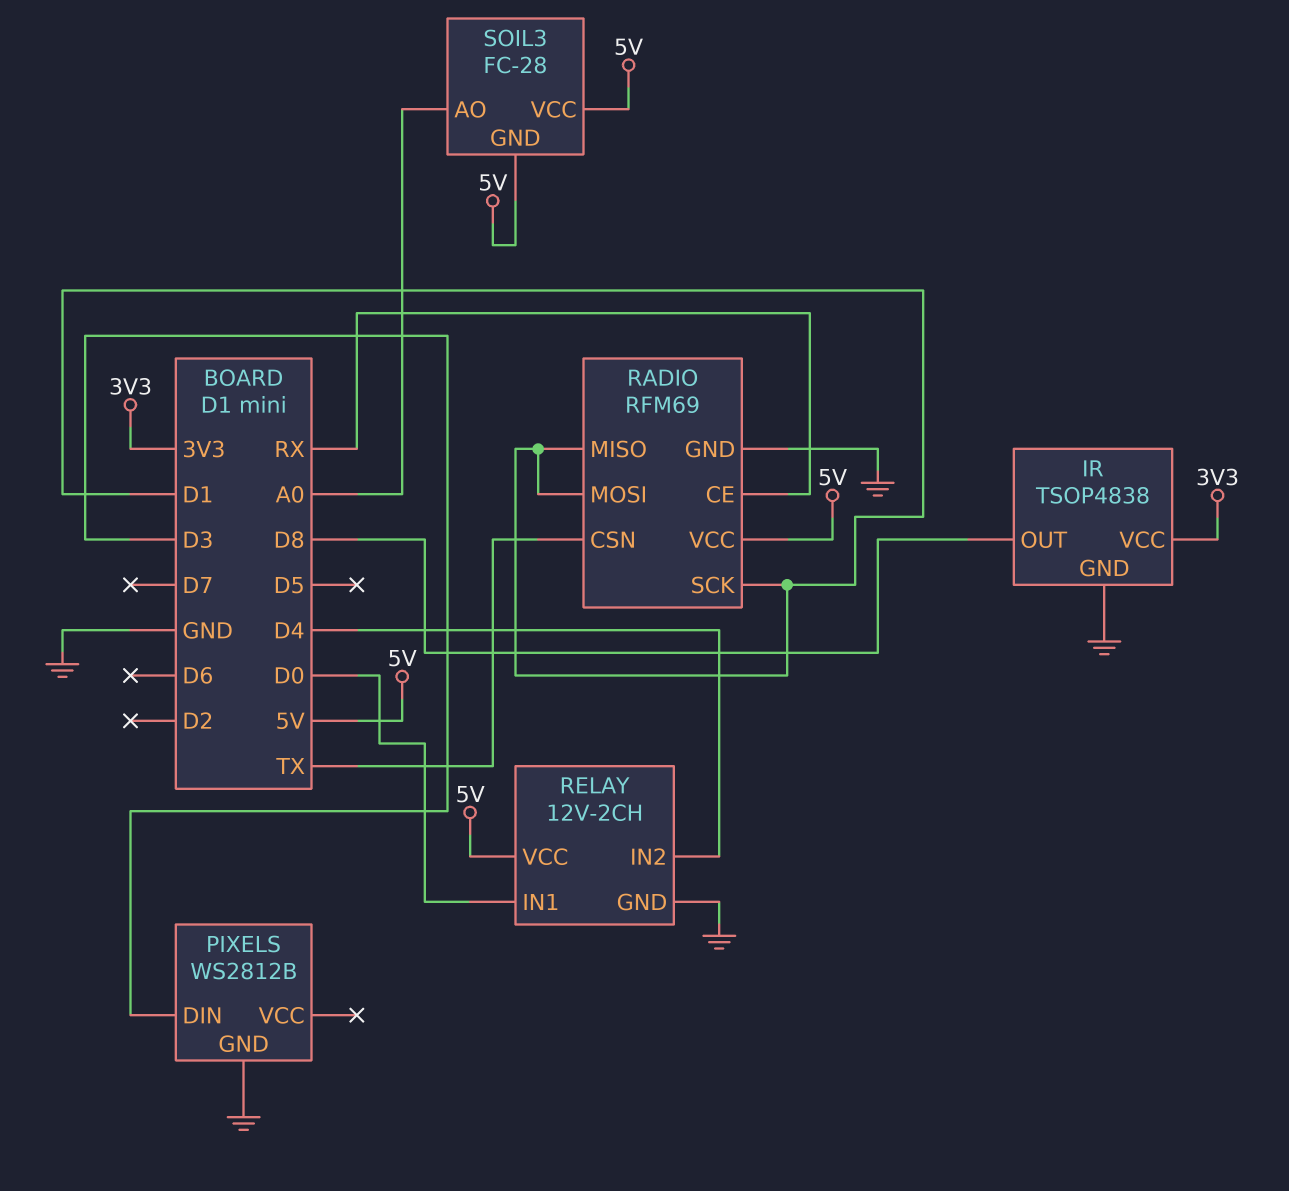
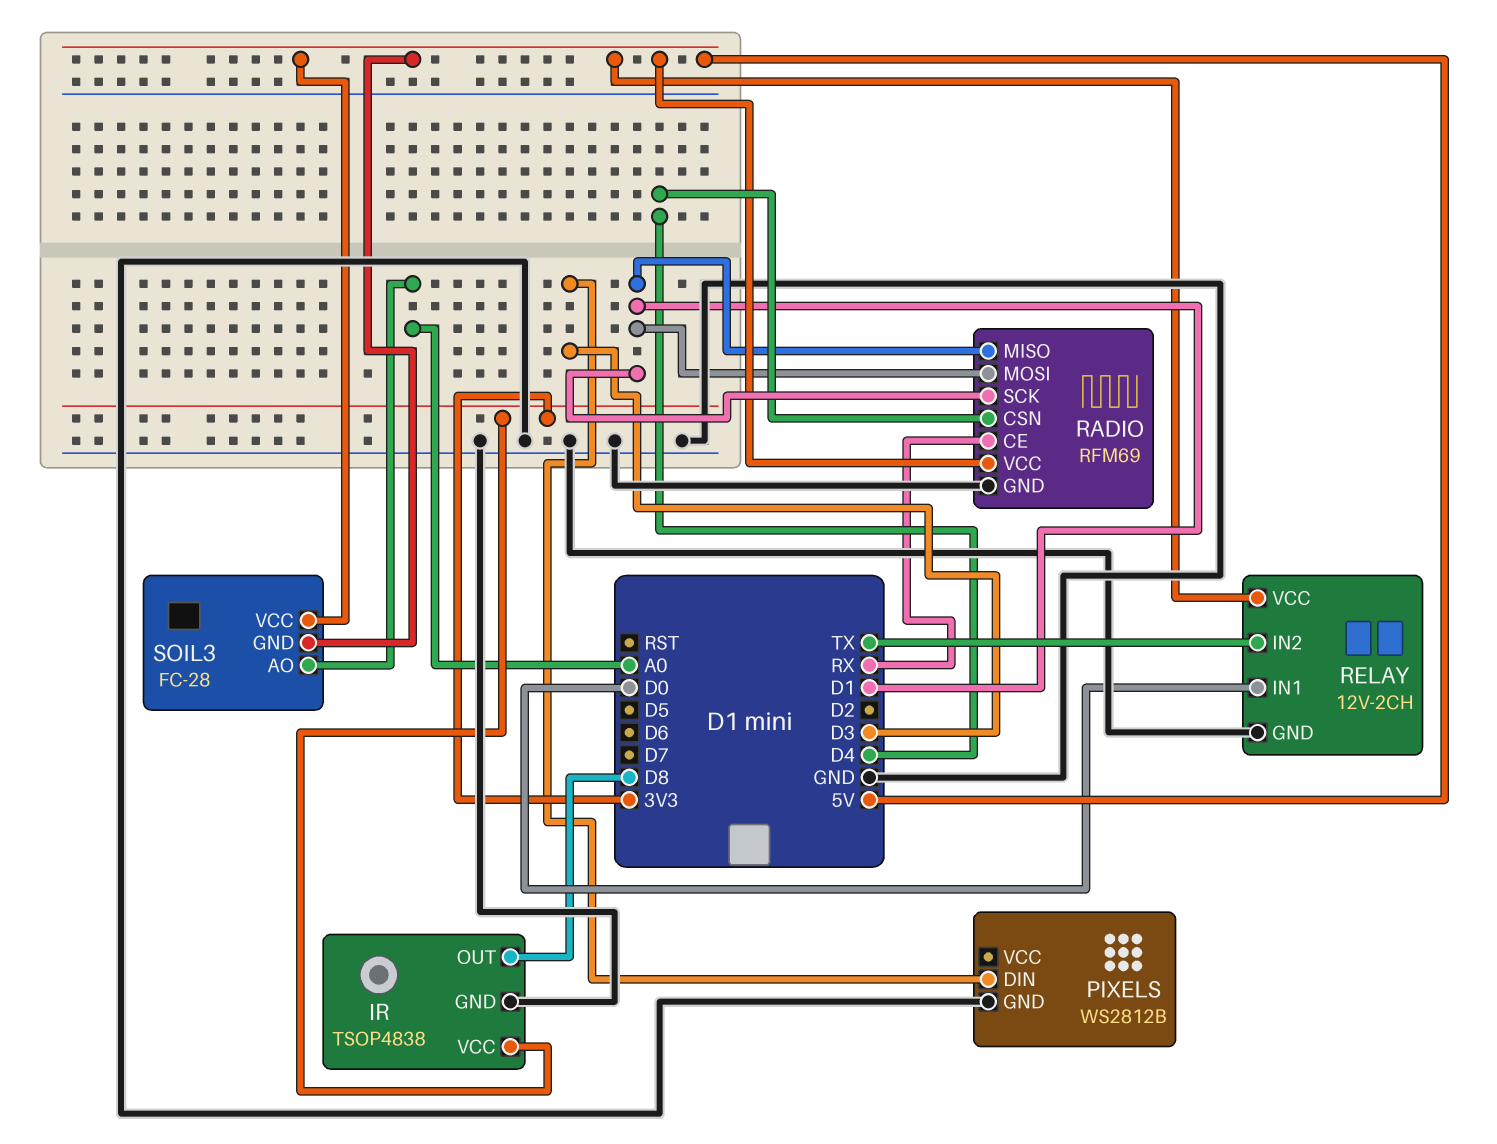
RADIO pin CSN: TX -> D4
RELAY pin IN2: D4 -> TX

